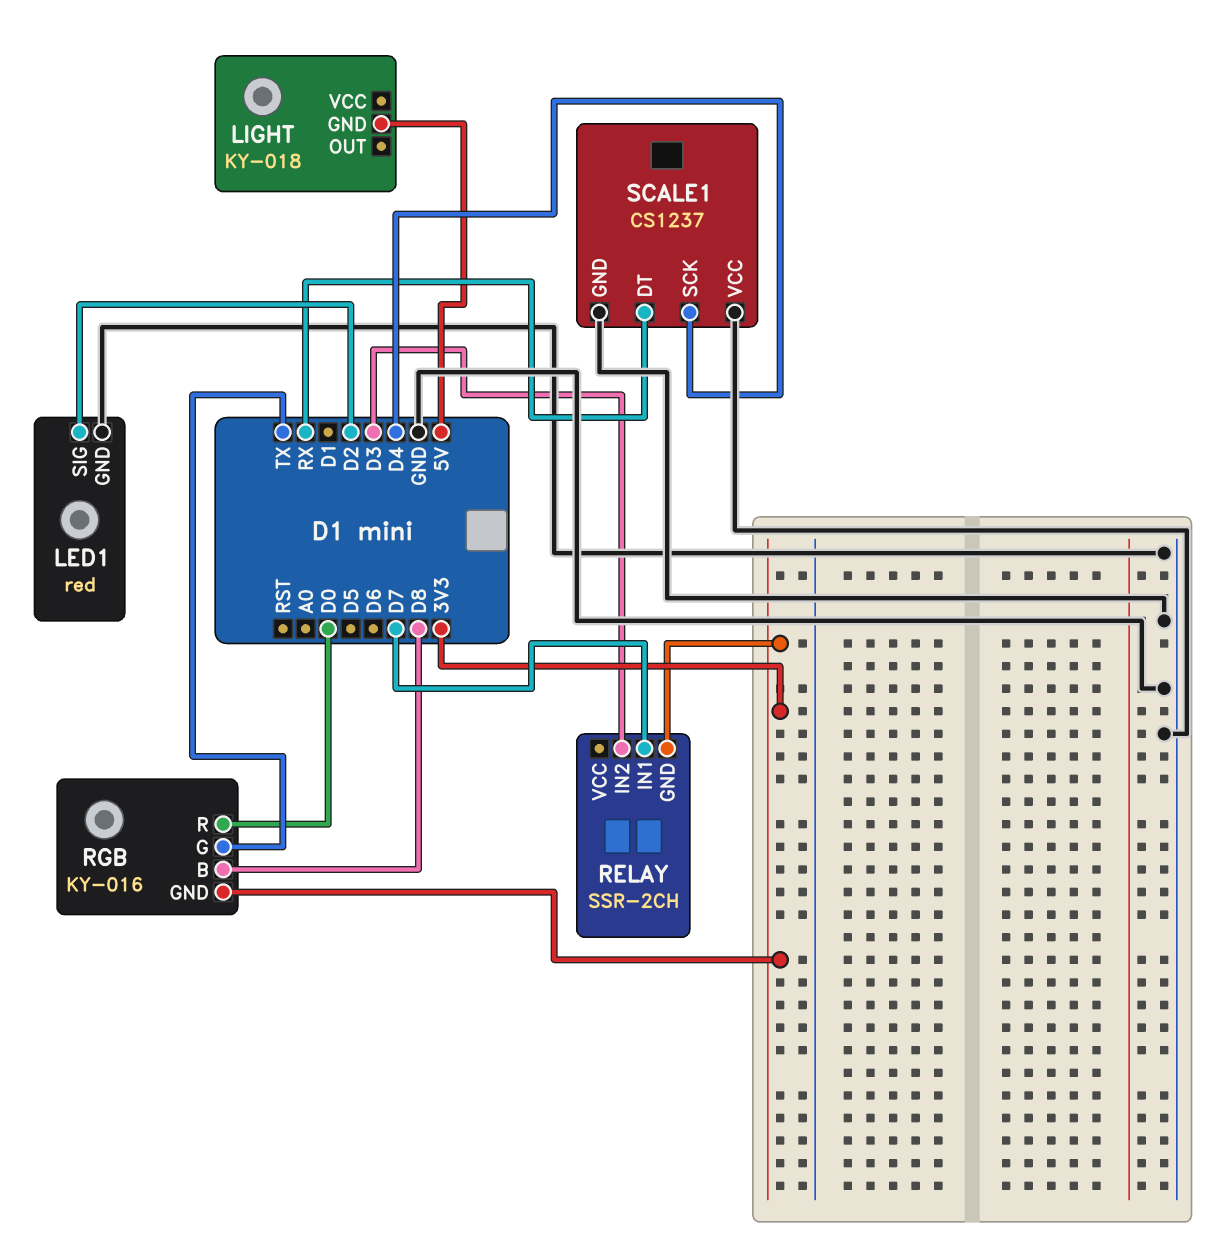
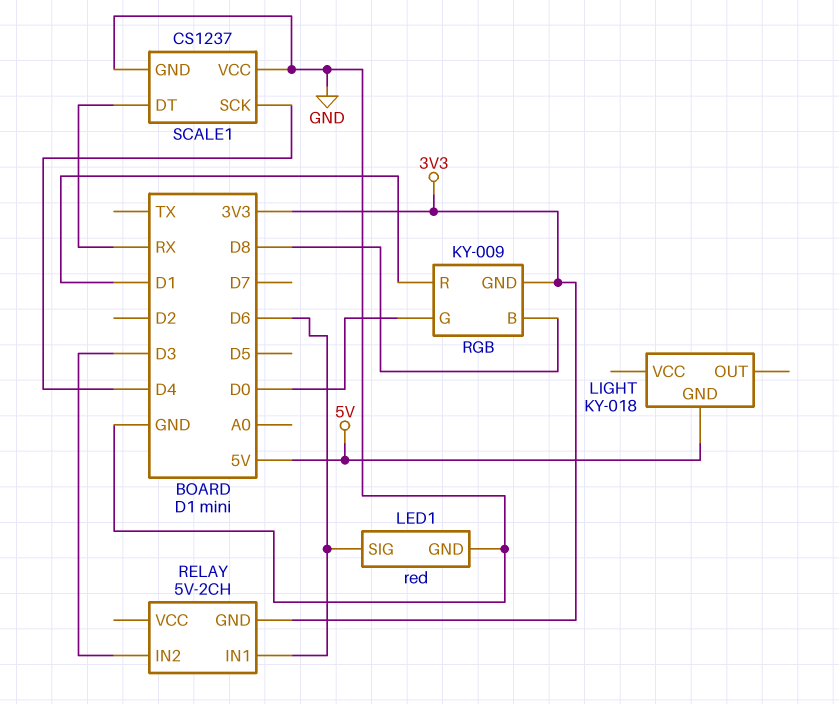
LED1 pin SIG: D2 -> D6
RELAY: SSR-2CH -> 5V-2CH
RELAY pin IN1: D7 -> D6
RGB: KY-016 -> KY-009
RGB pin G: TX -> D0
RGB pin R: D0 -> D1

